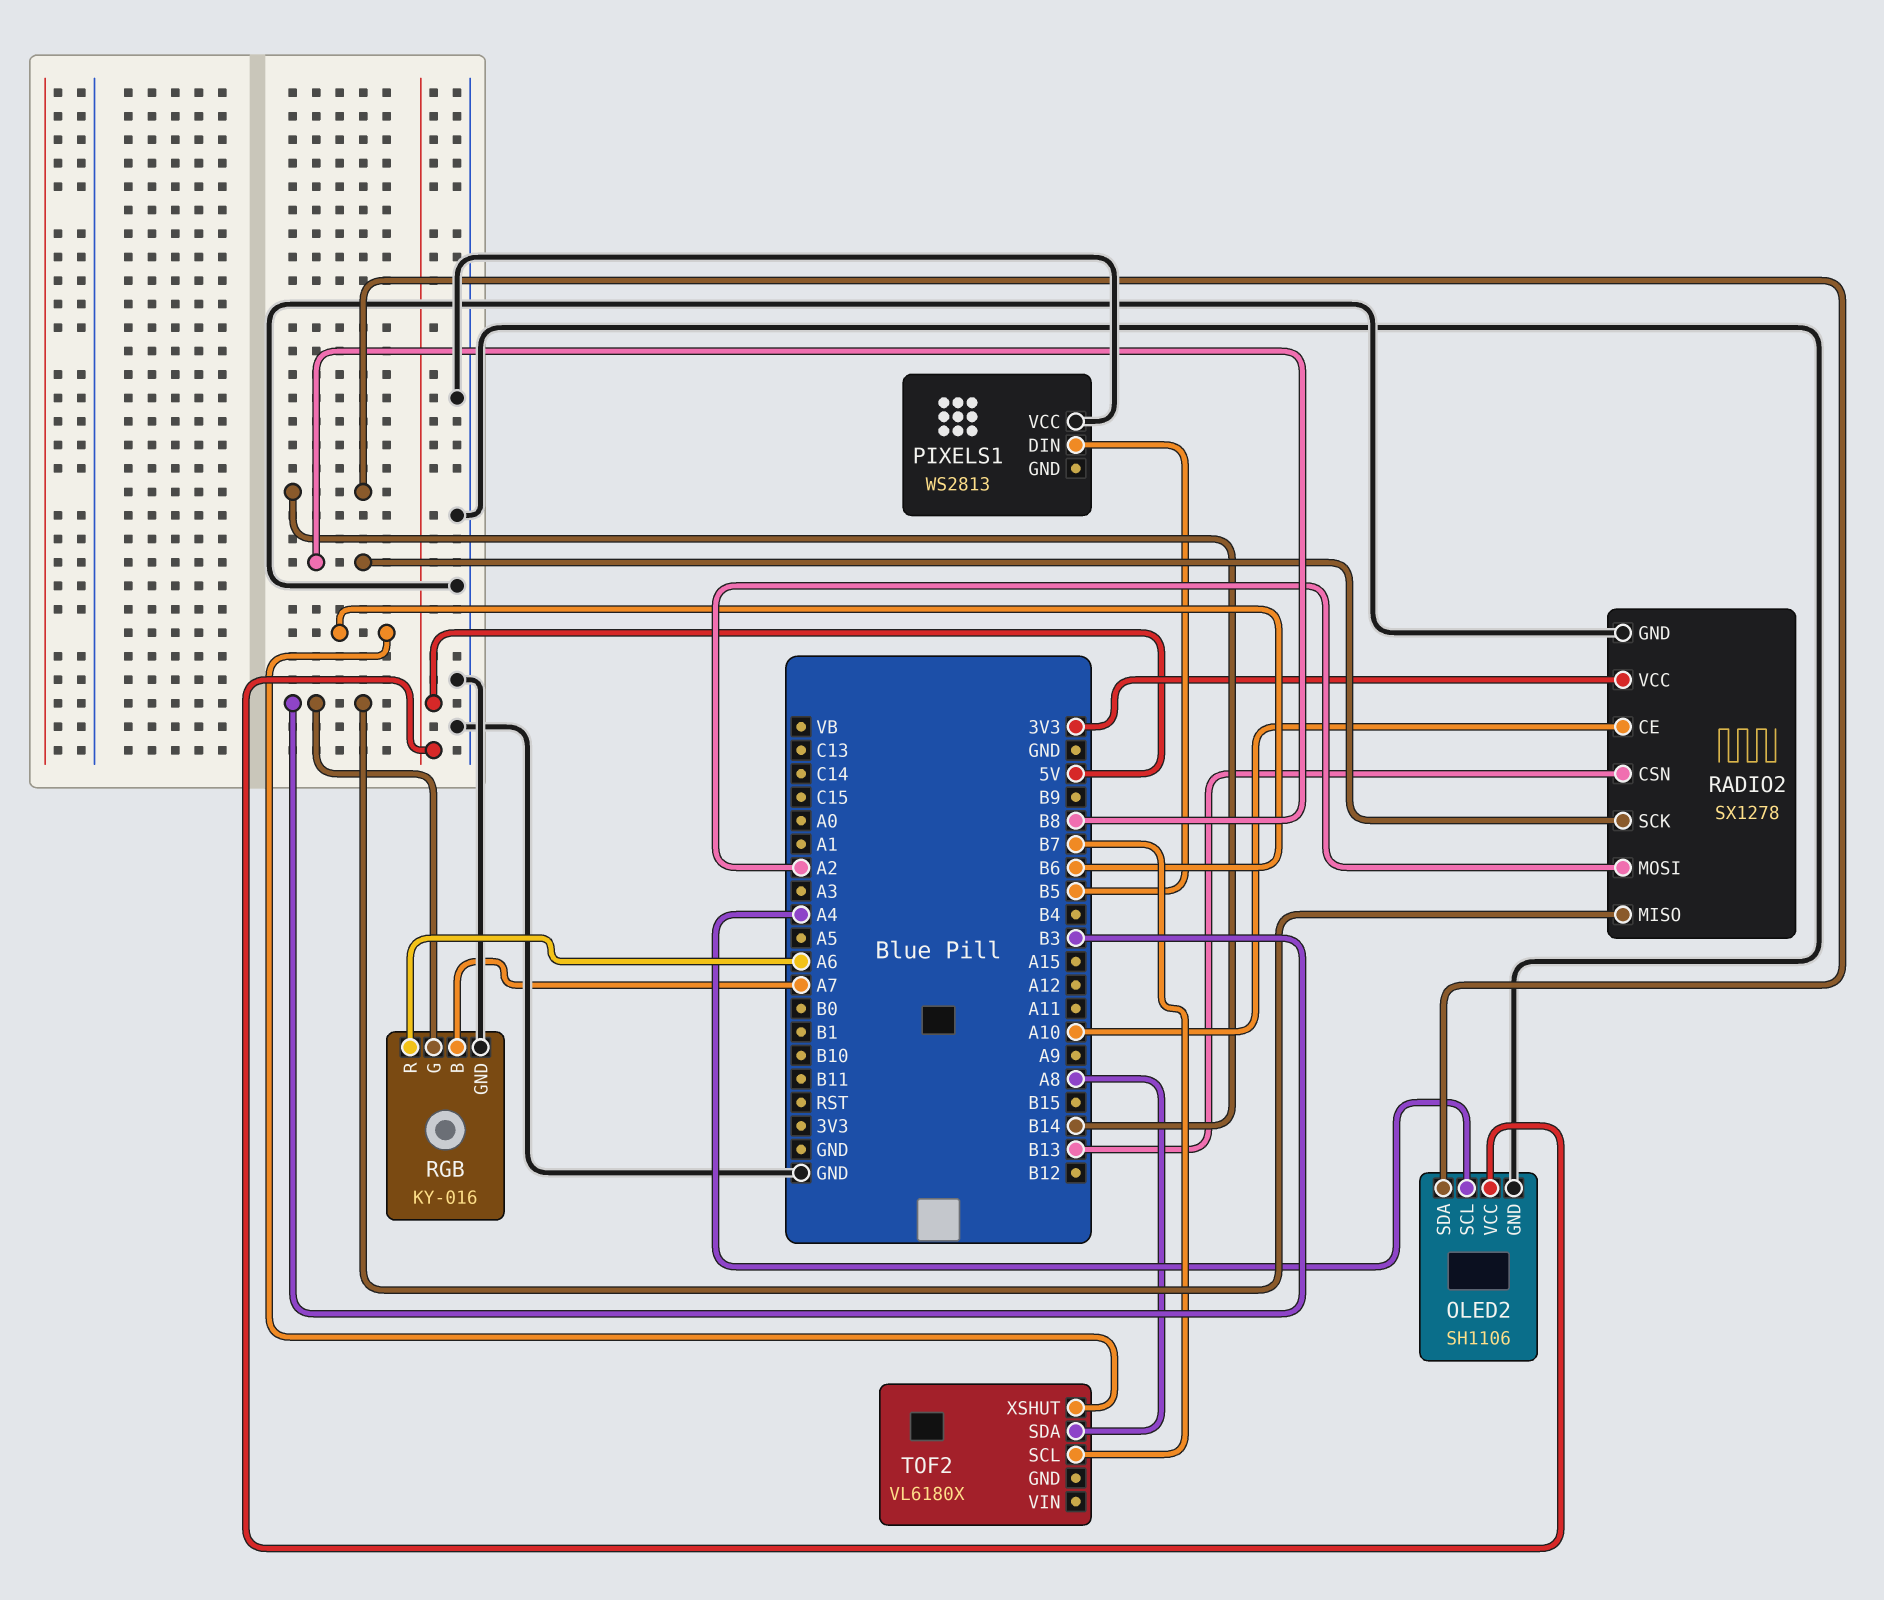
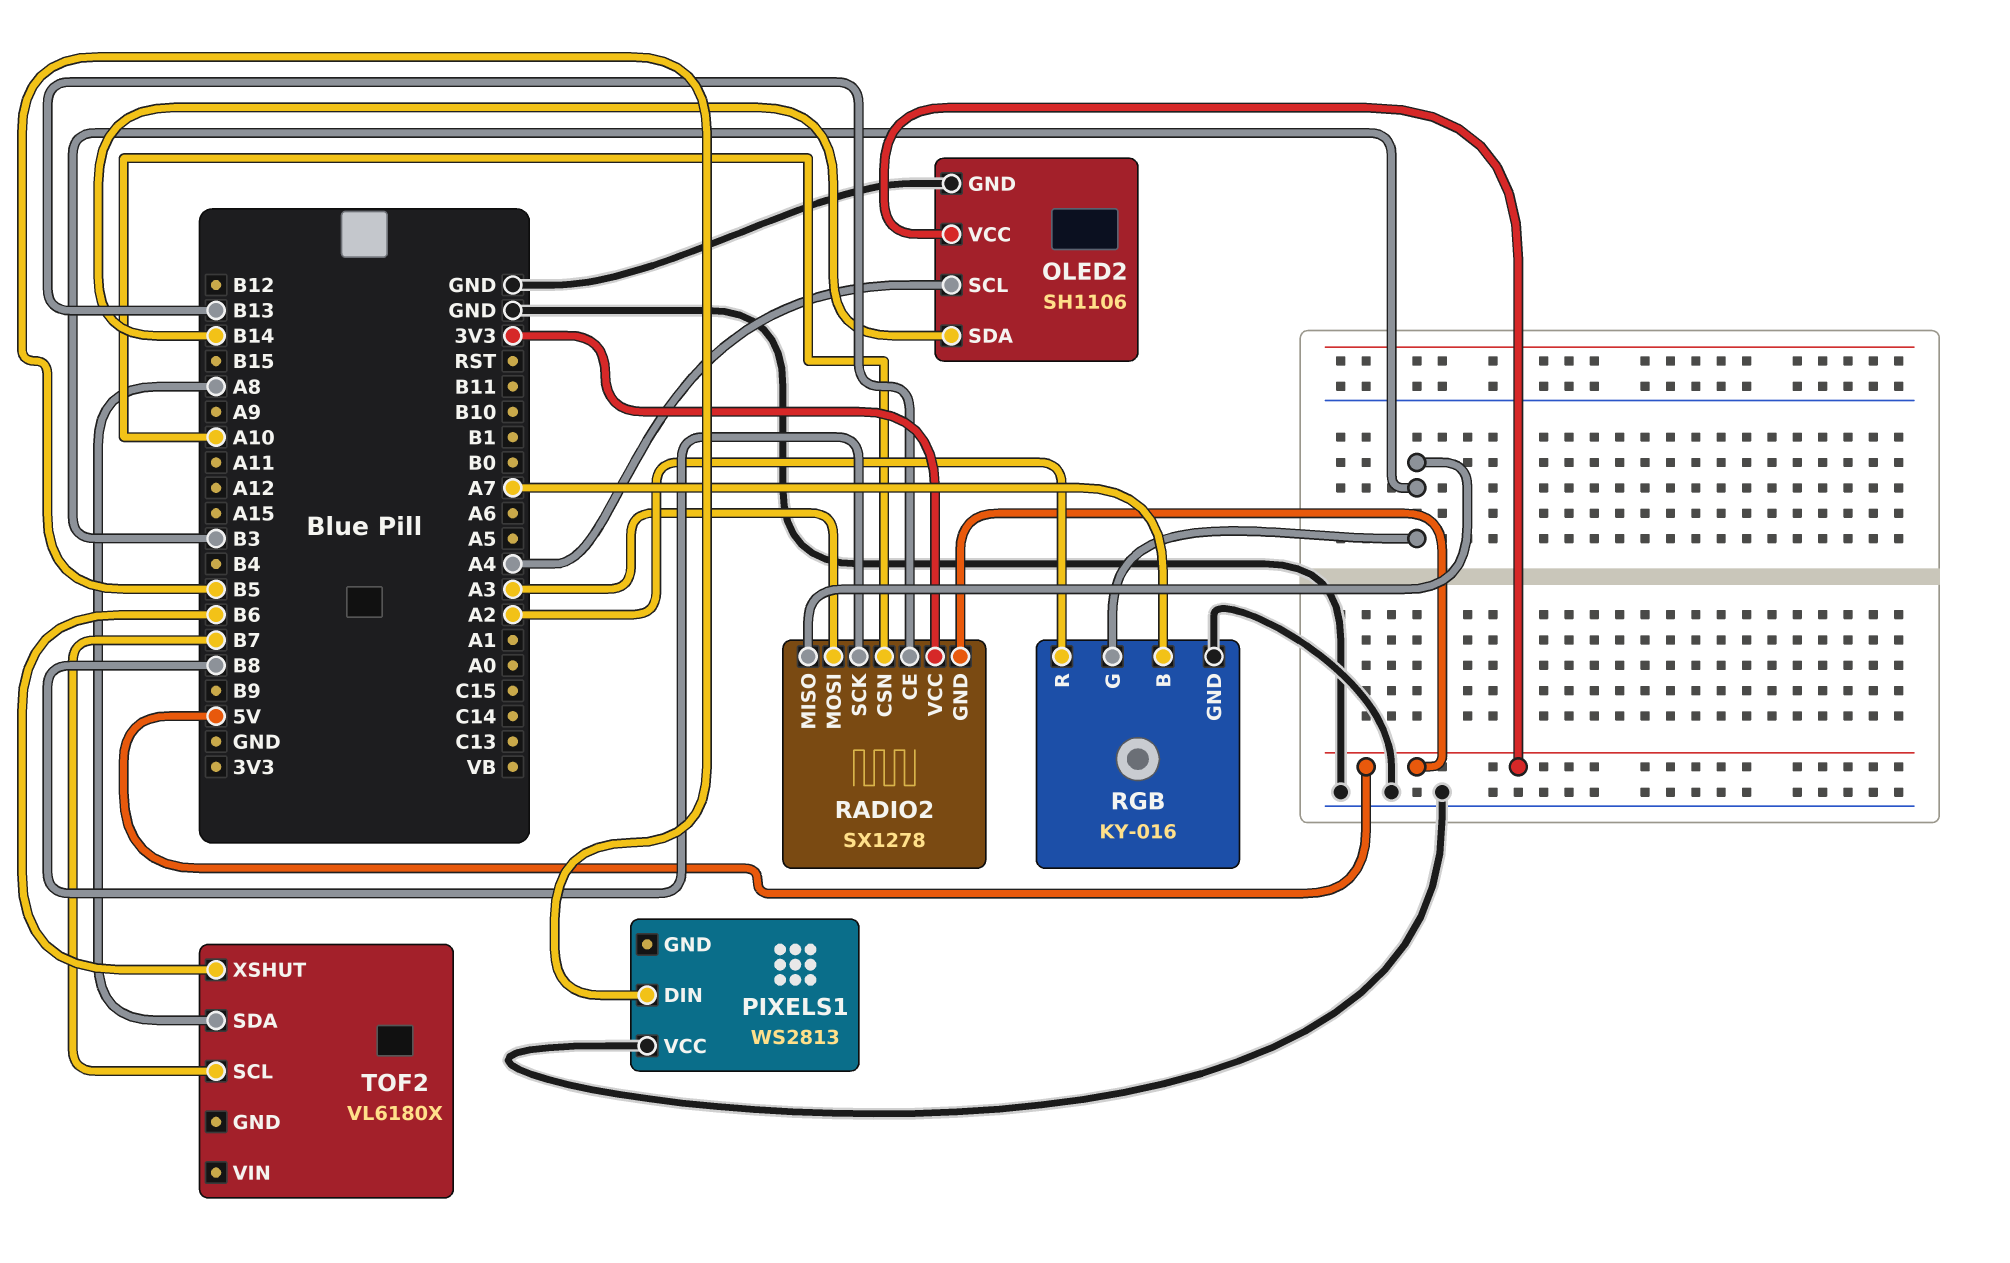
RADIO2 pin CE: A10 -> B13
RADIO2 pin CSN: B13 -> A10
RADIO2 pin GND: GND -> 5V
RADIO2 pin MOSI: A2 -> A3
RGB pin R: A6 -> A2

